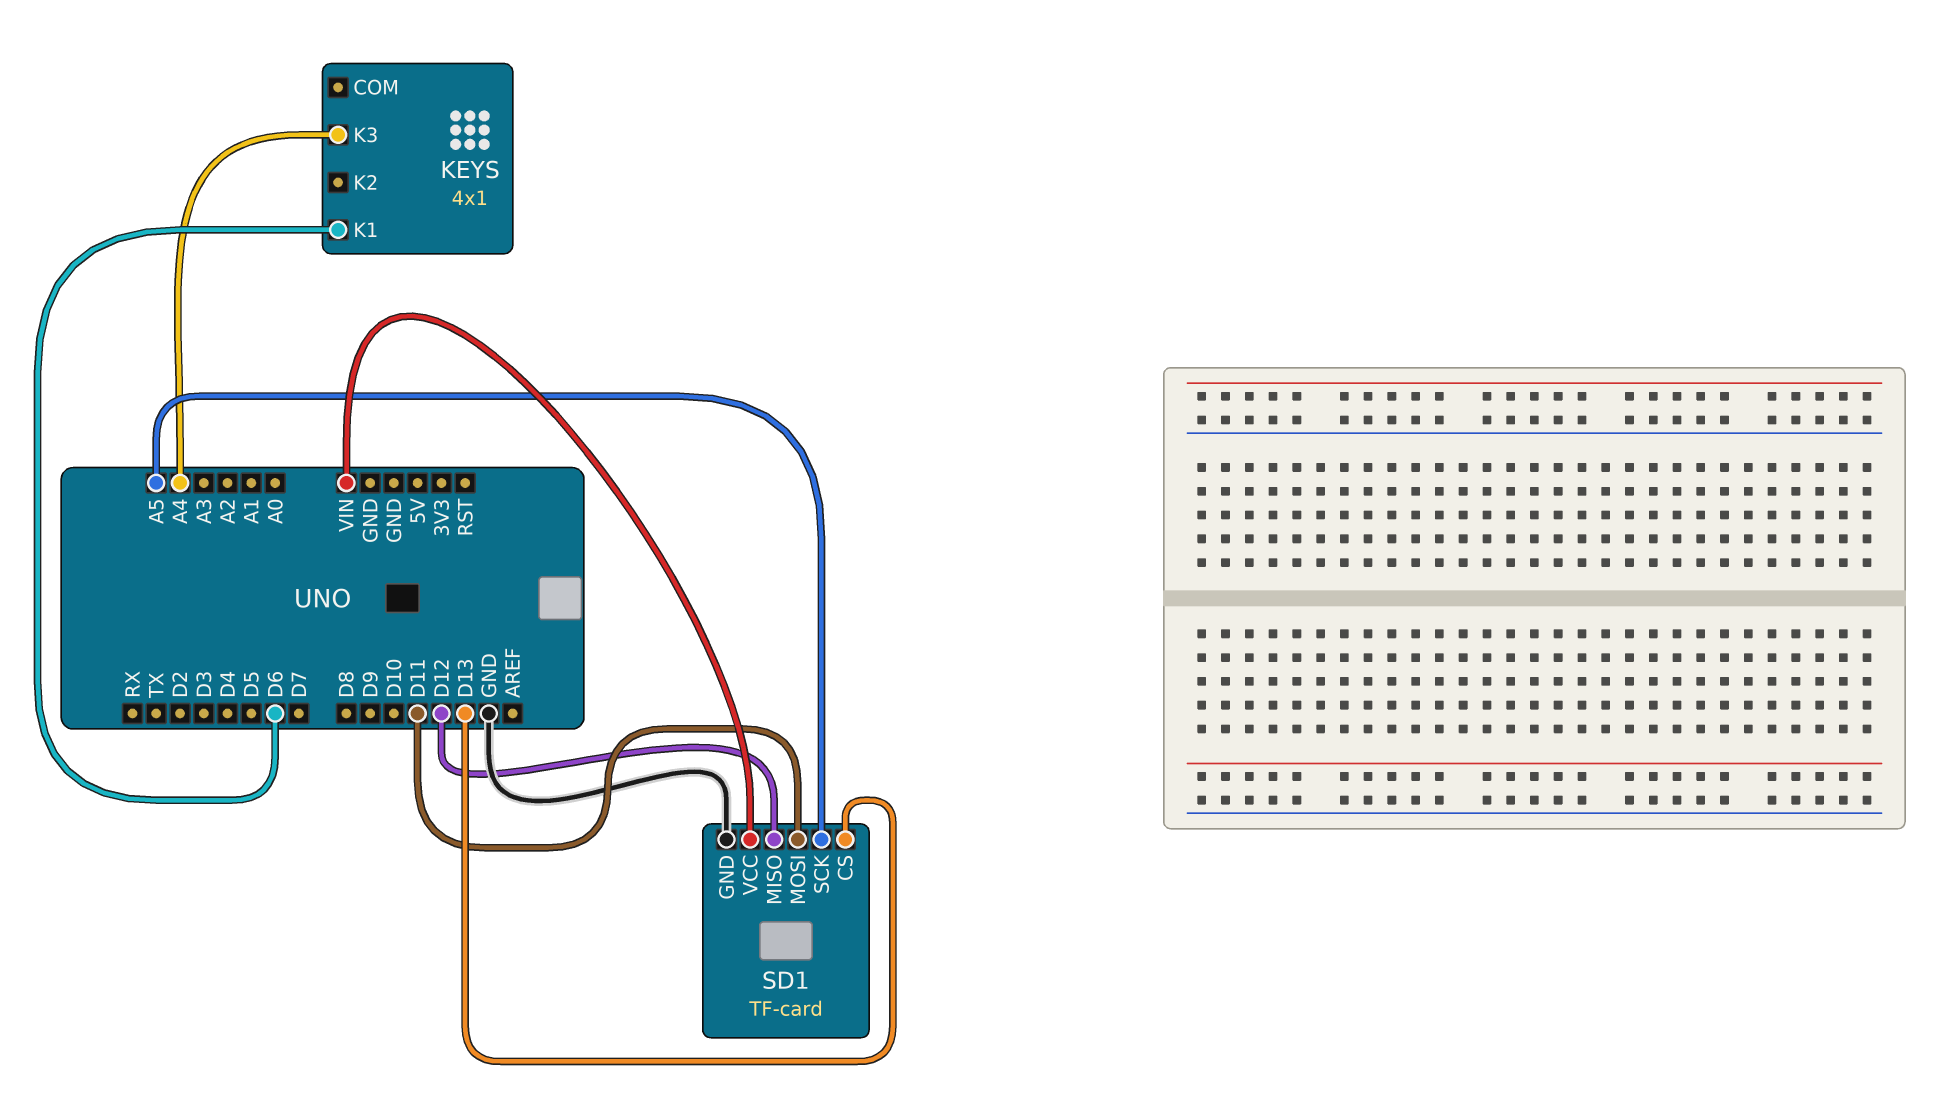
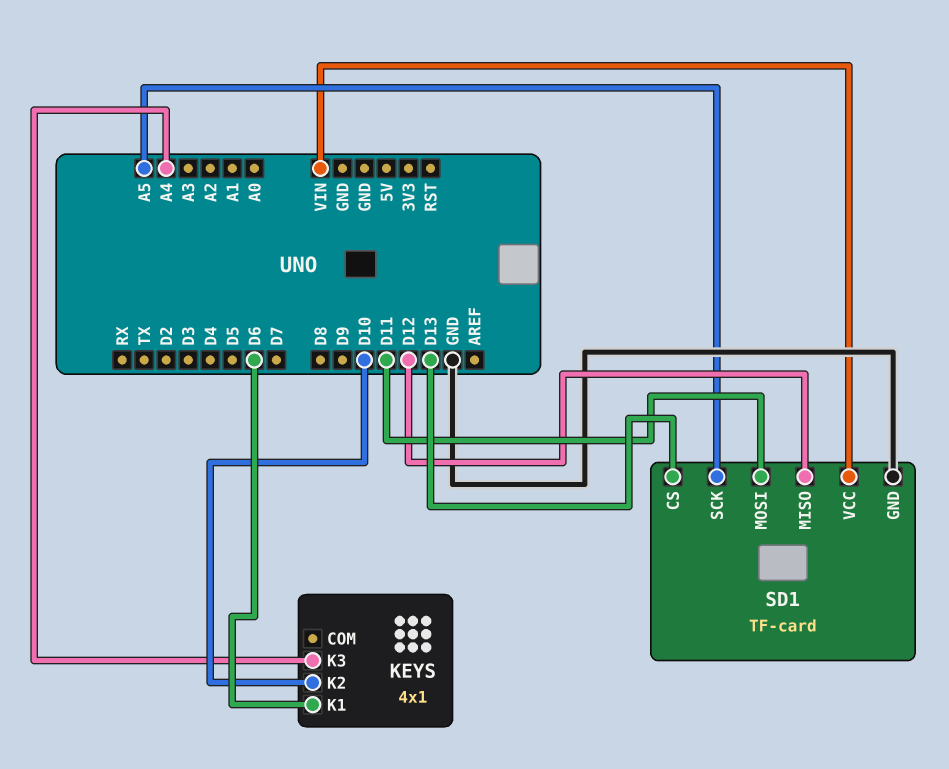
KEYS pin K2: none -> D10

